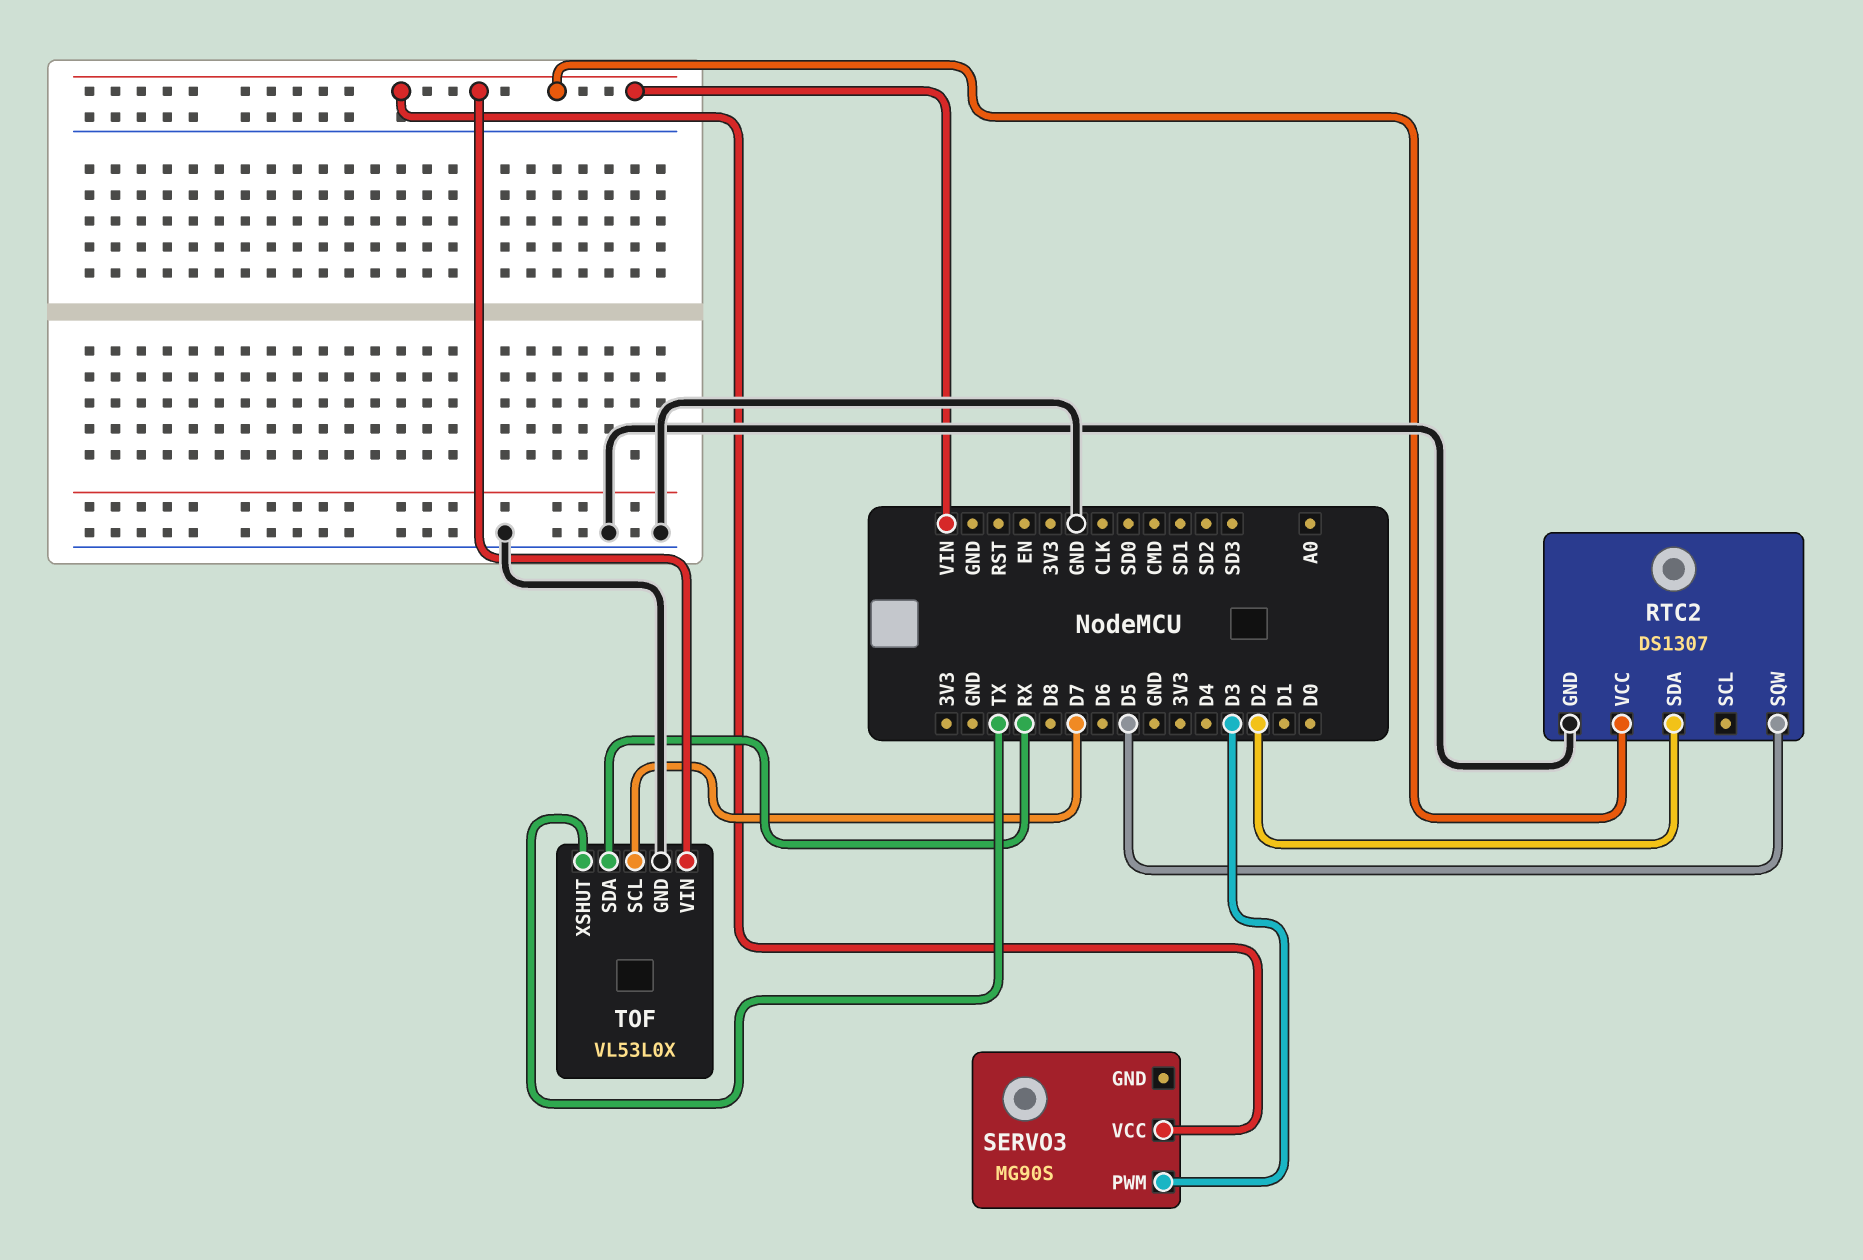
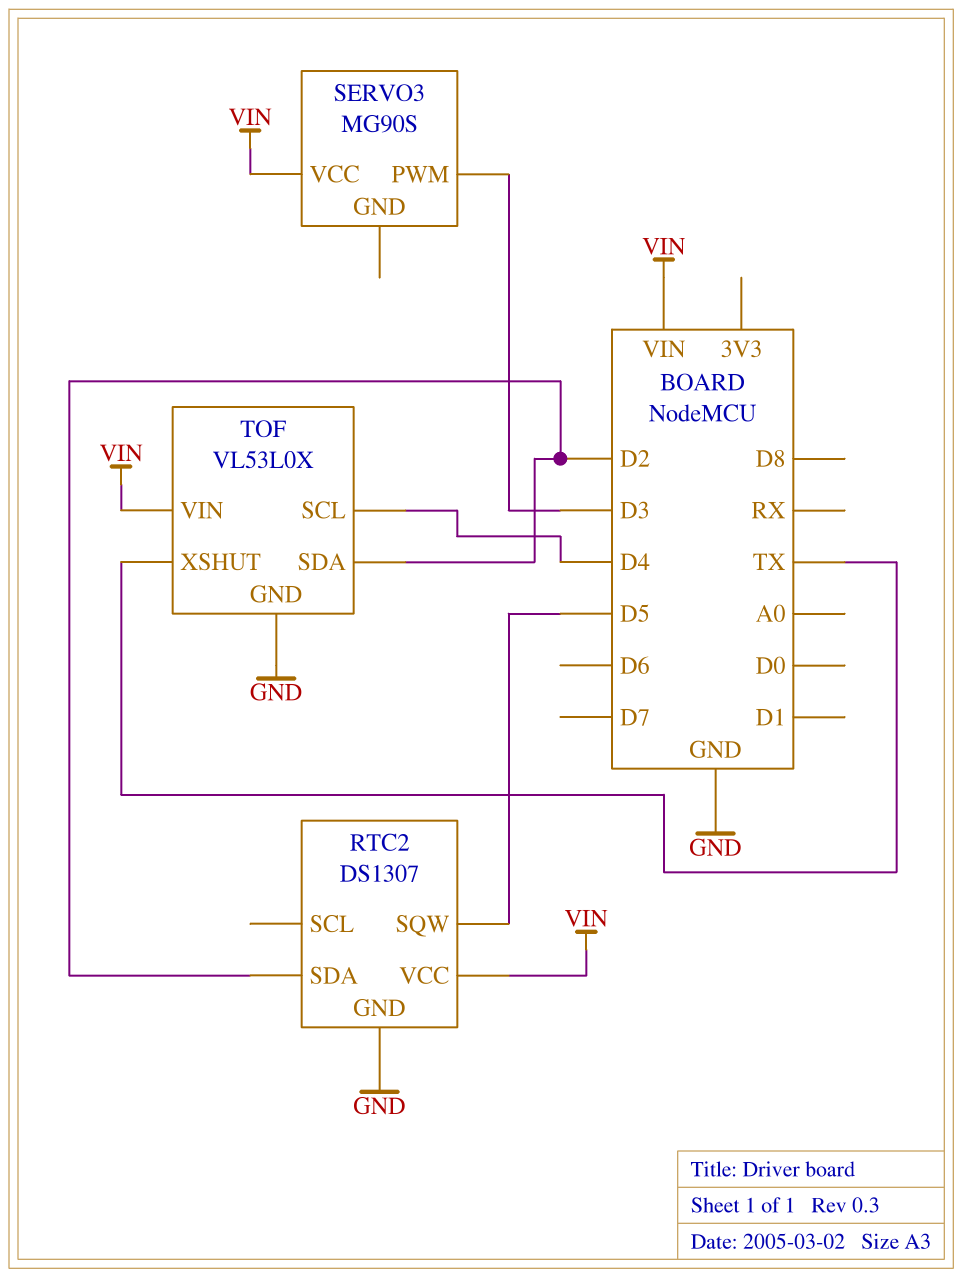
TOF pin SCL: D7 -> D4
TOF pin SDA: RX -> D2

